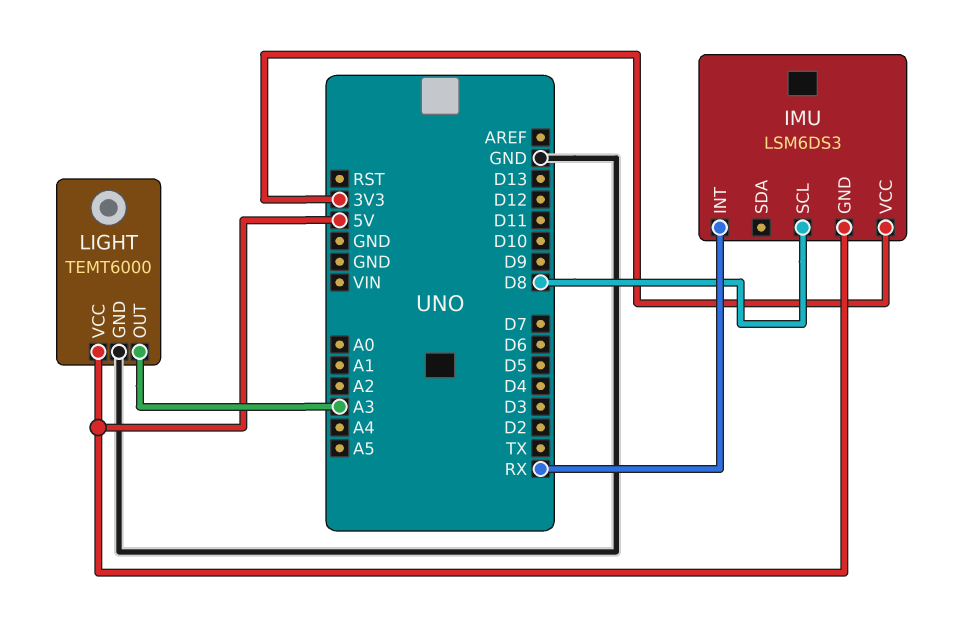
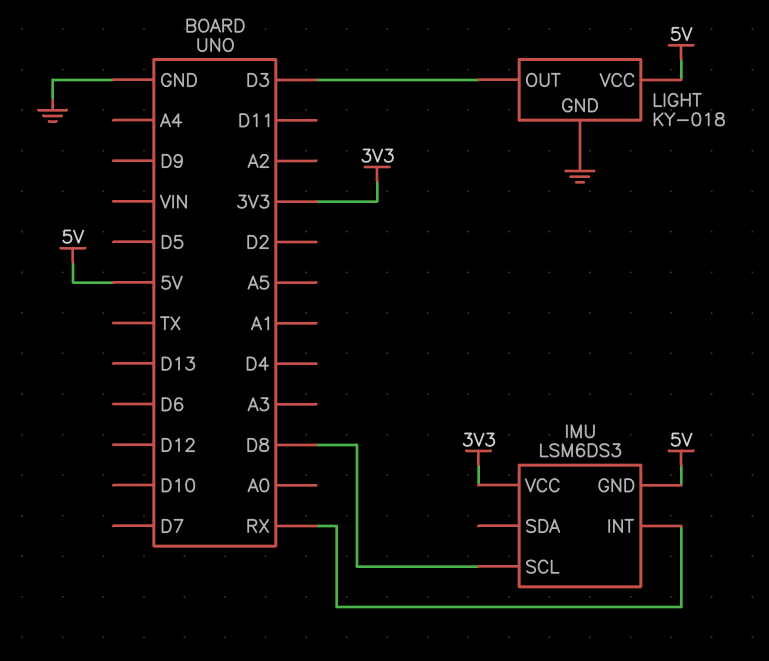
LIGHT: TEMT6000 -> KY-018
LIGHT pin OUT: A3 -> D3

